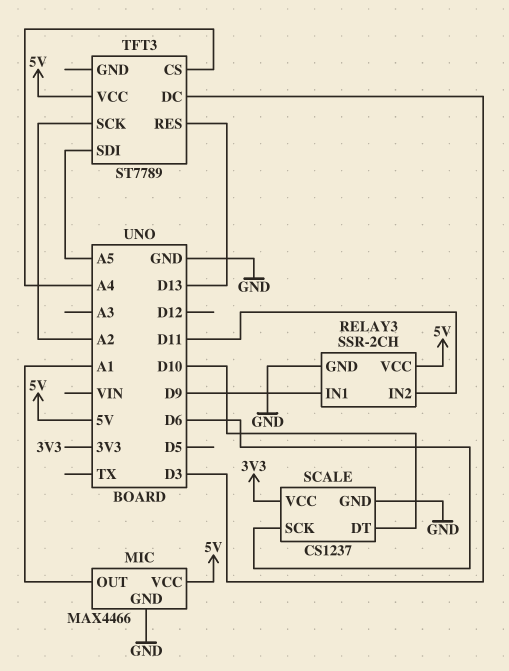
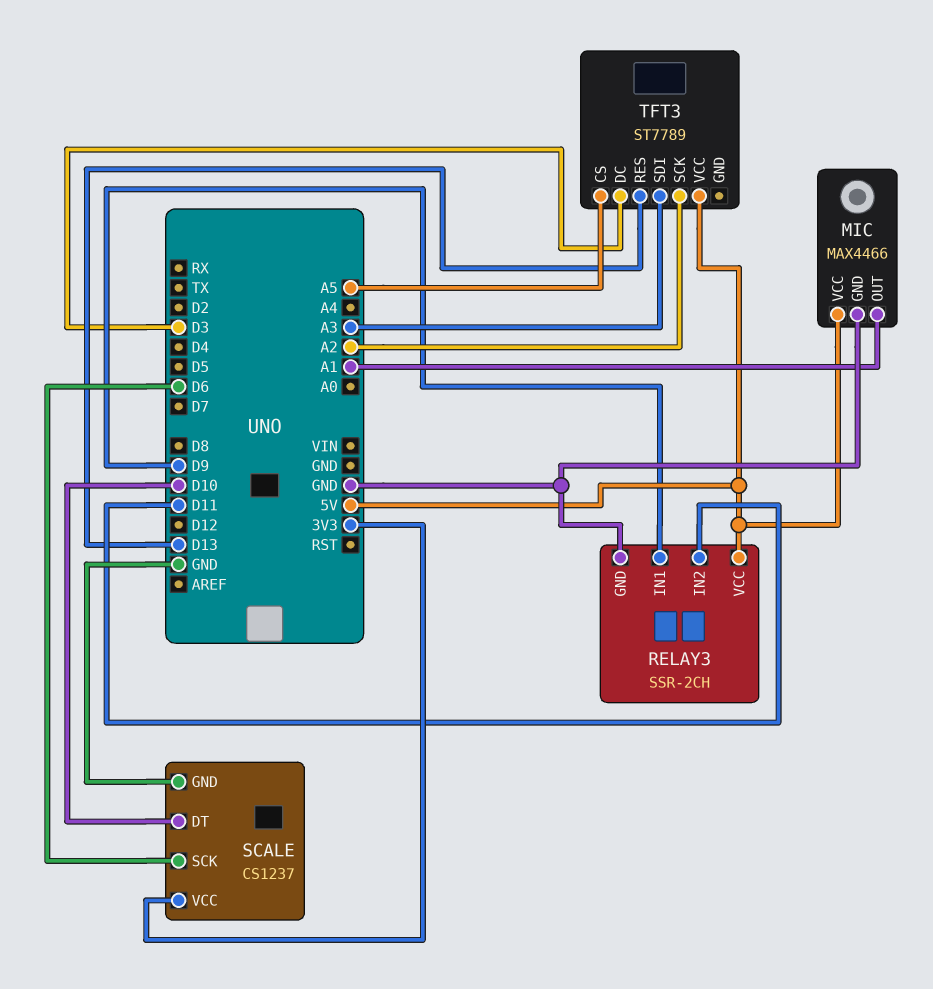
TFT3 pin CS: A4 -> A5
TFT3 pin SDI: A5 -> A3

